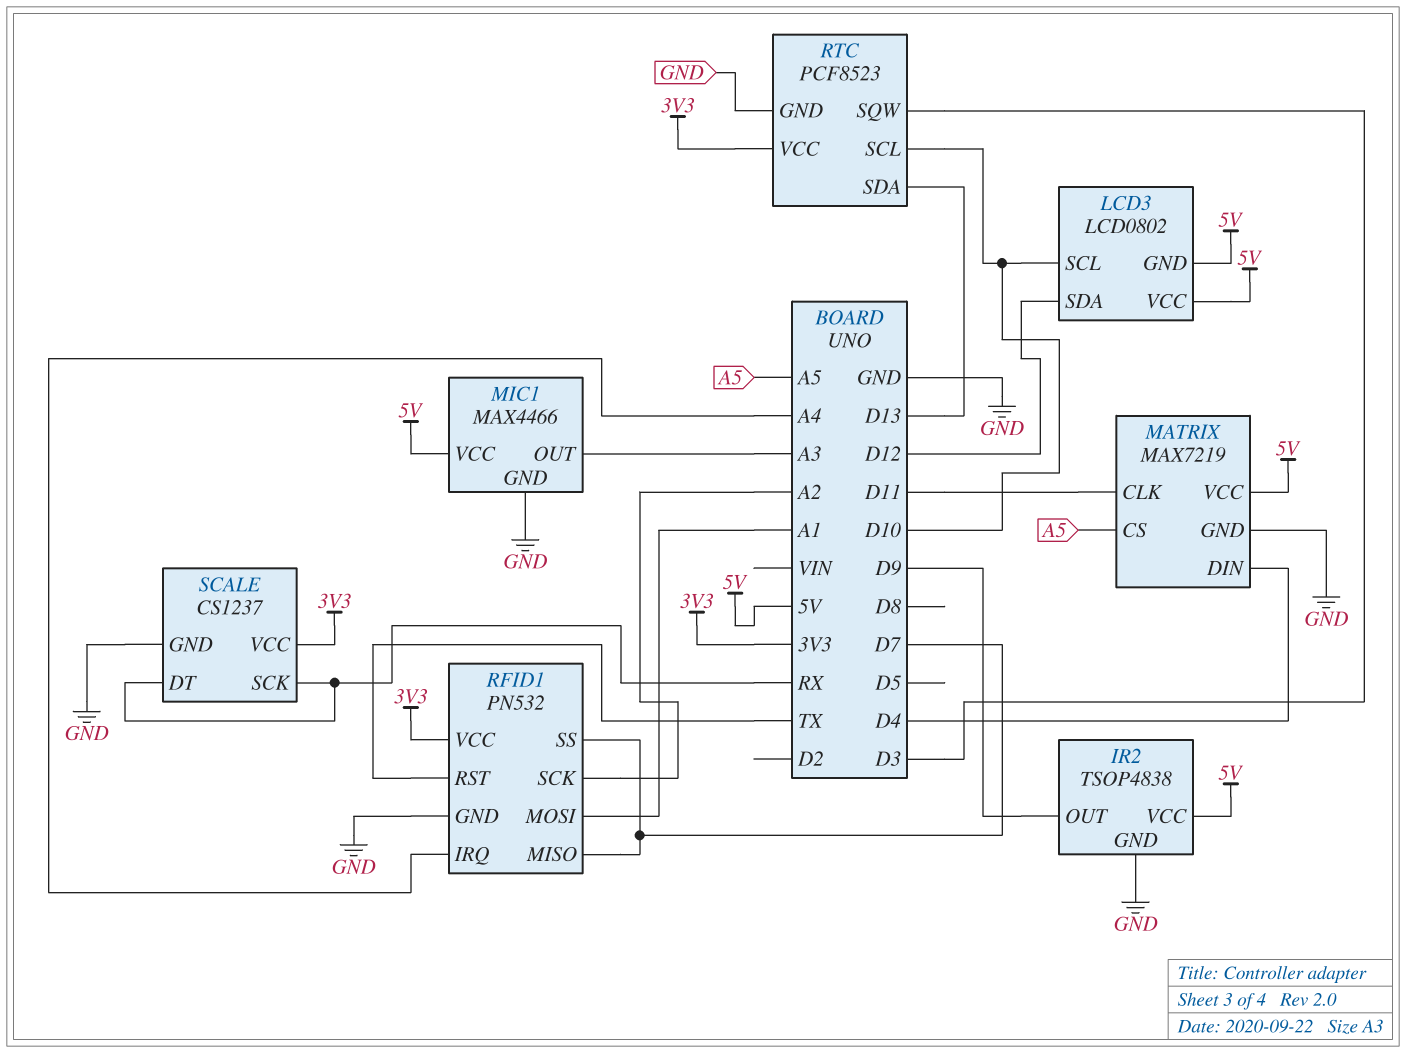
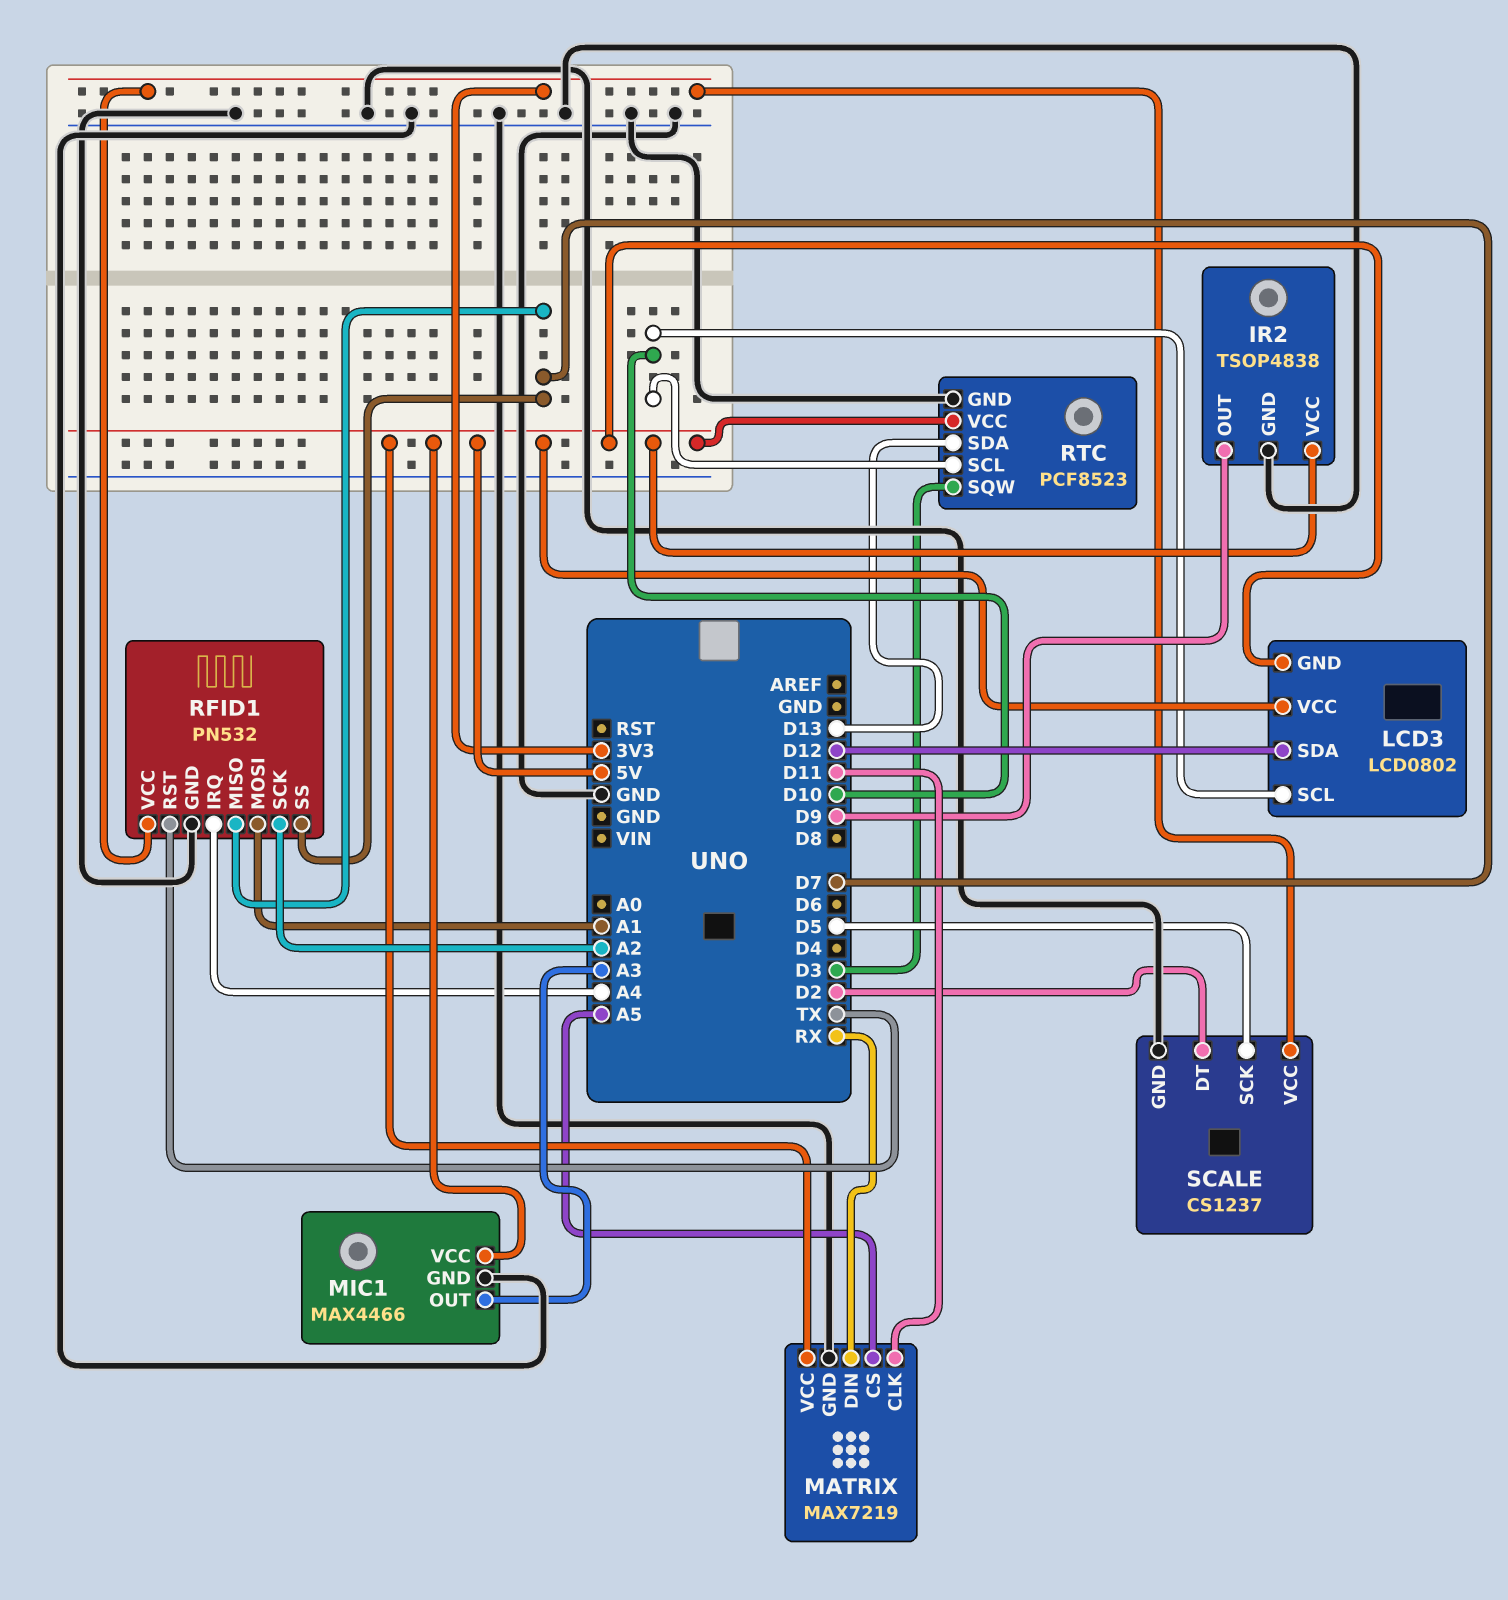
MATRIX pin DIN: D4 -> RX
RTC pin VCC: 3V3 -> 5V
SCALE pin DT: RX -> D2
SCALE pin SCK: RX -> D5

